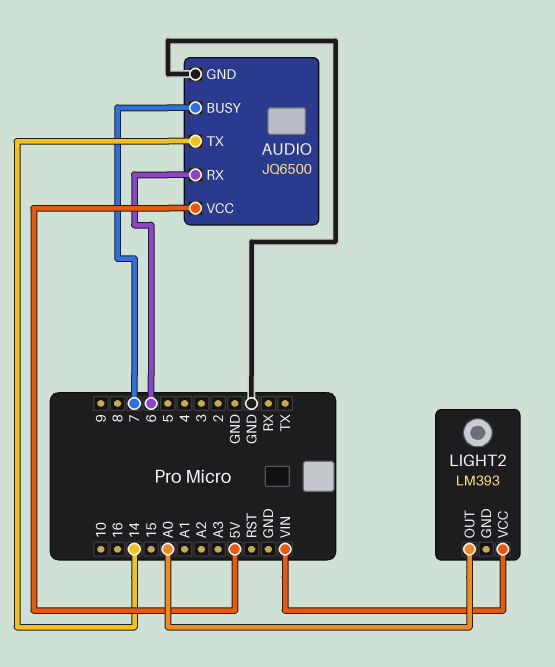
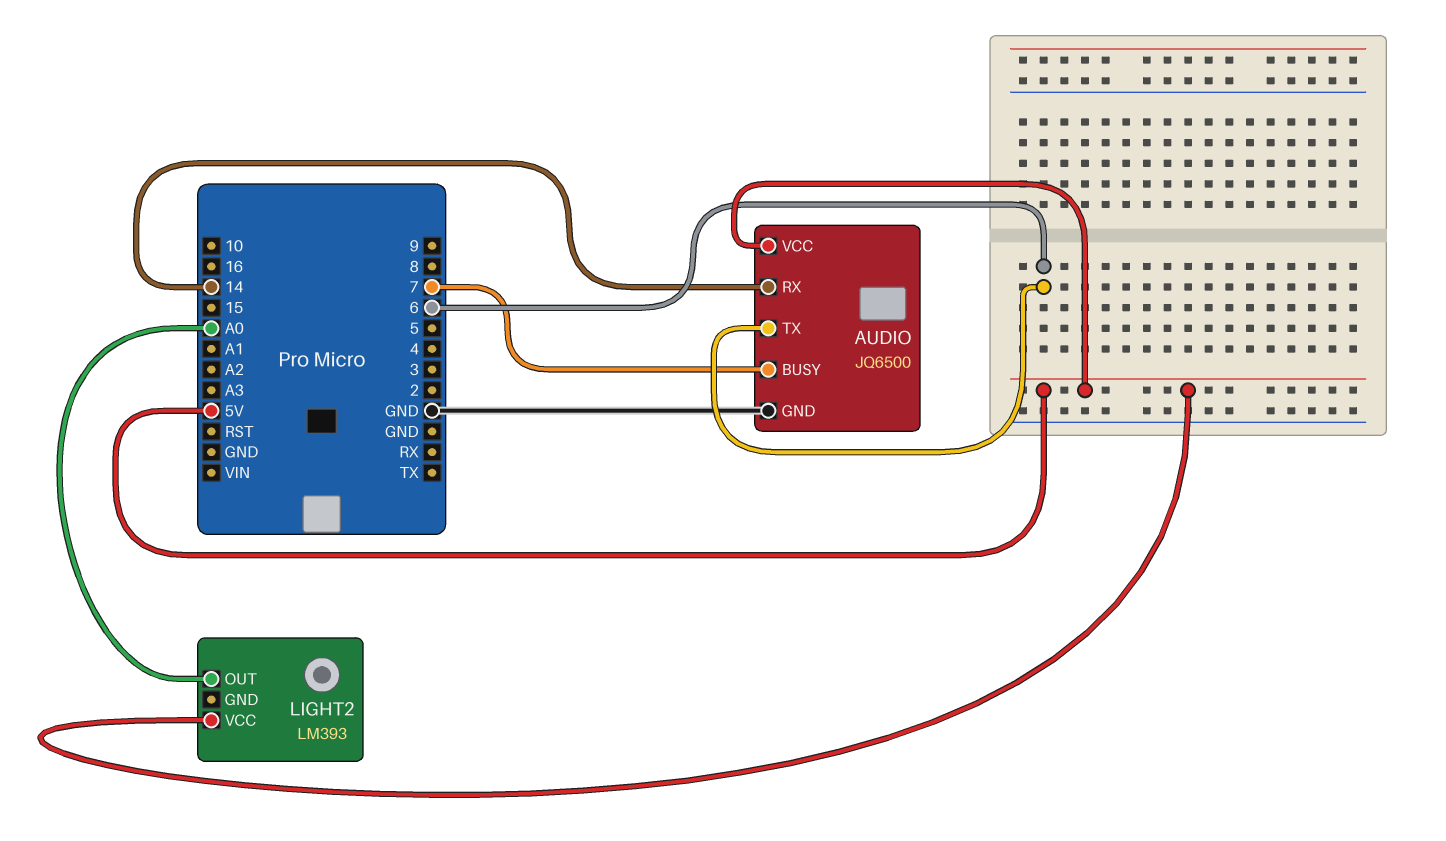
AUDIO pin RX: 6 -> 14
AUDIO pin TX: 14 -> 6
LIGHT2 pin VCC: VIN -> 5V

